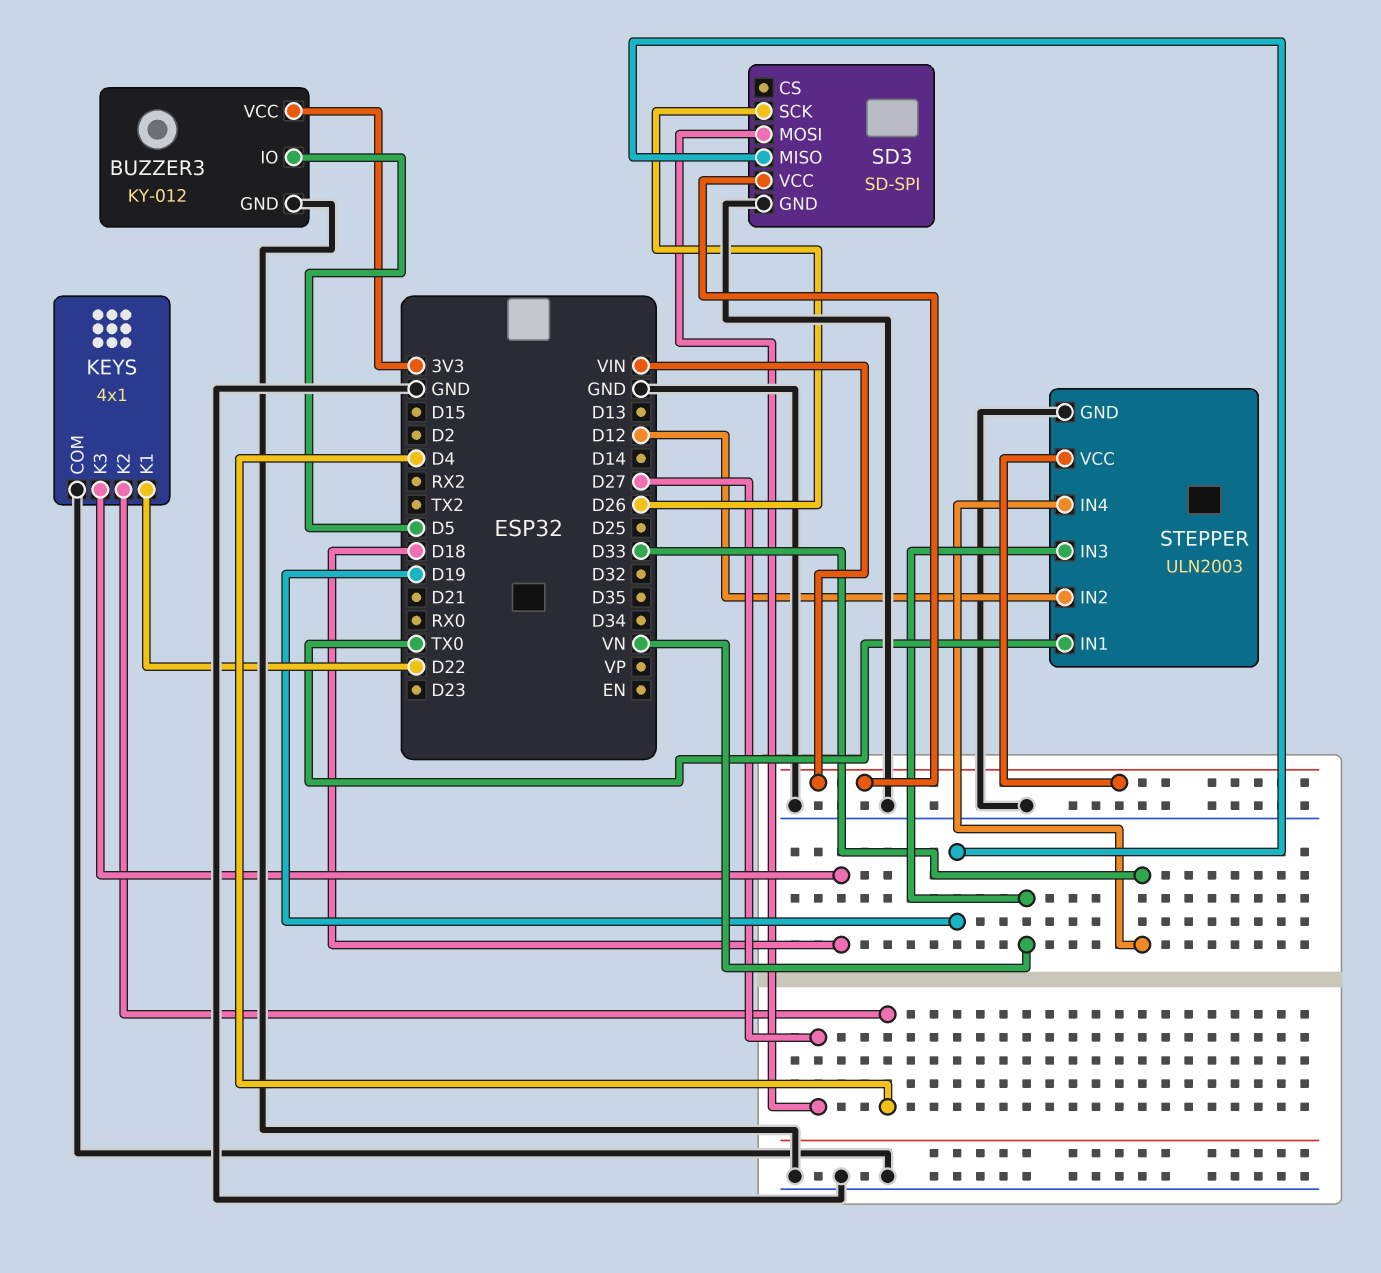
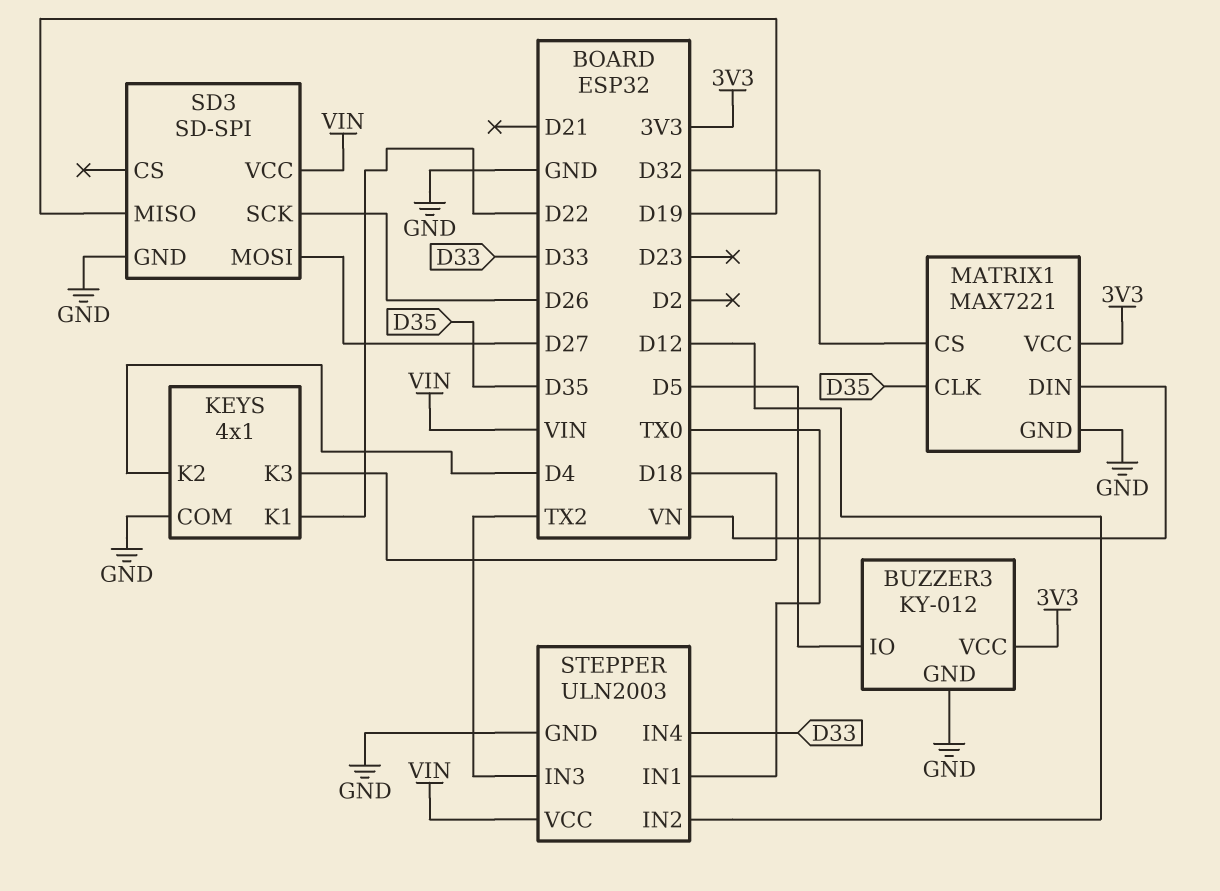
MATRIX1: none -> MAX7221
MATRIX1 pin CLK: none -> D35
MATRIX1 pin CS: none -> D32
MATRIX1 pin DIN: none -> VN
MATRIX1 pin GND: none -> GND
MATRIX1 pin VCC: none -> 3V3
STEPPER pin IN3: VN -> TX2

